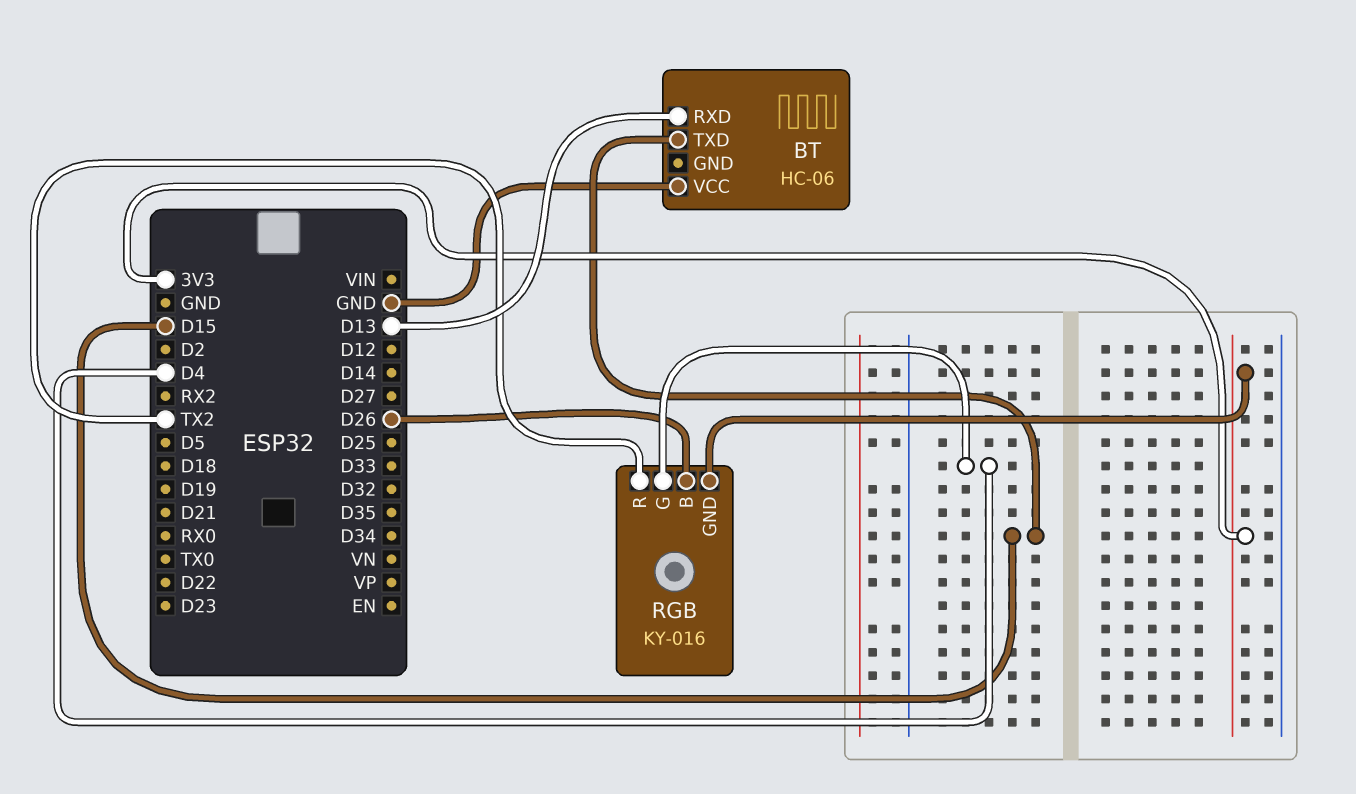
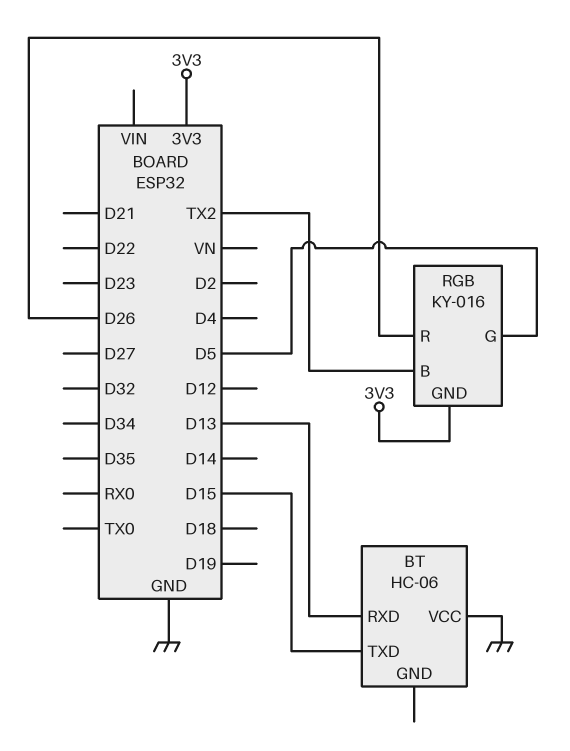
RGB pin B: D26 -> TX2
RGB pin G: D4 -> D5
RGB pin R: TX2 -> D26

